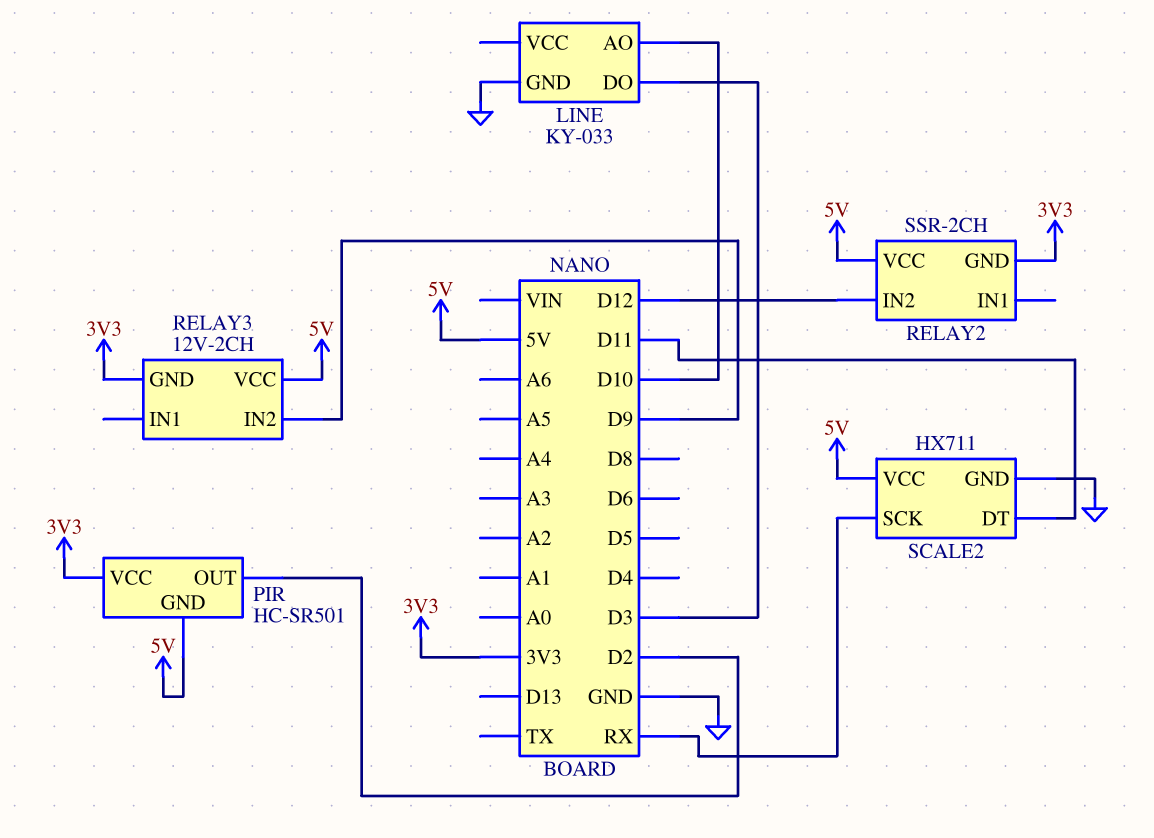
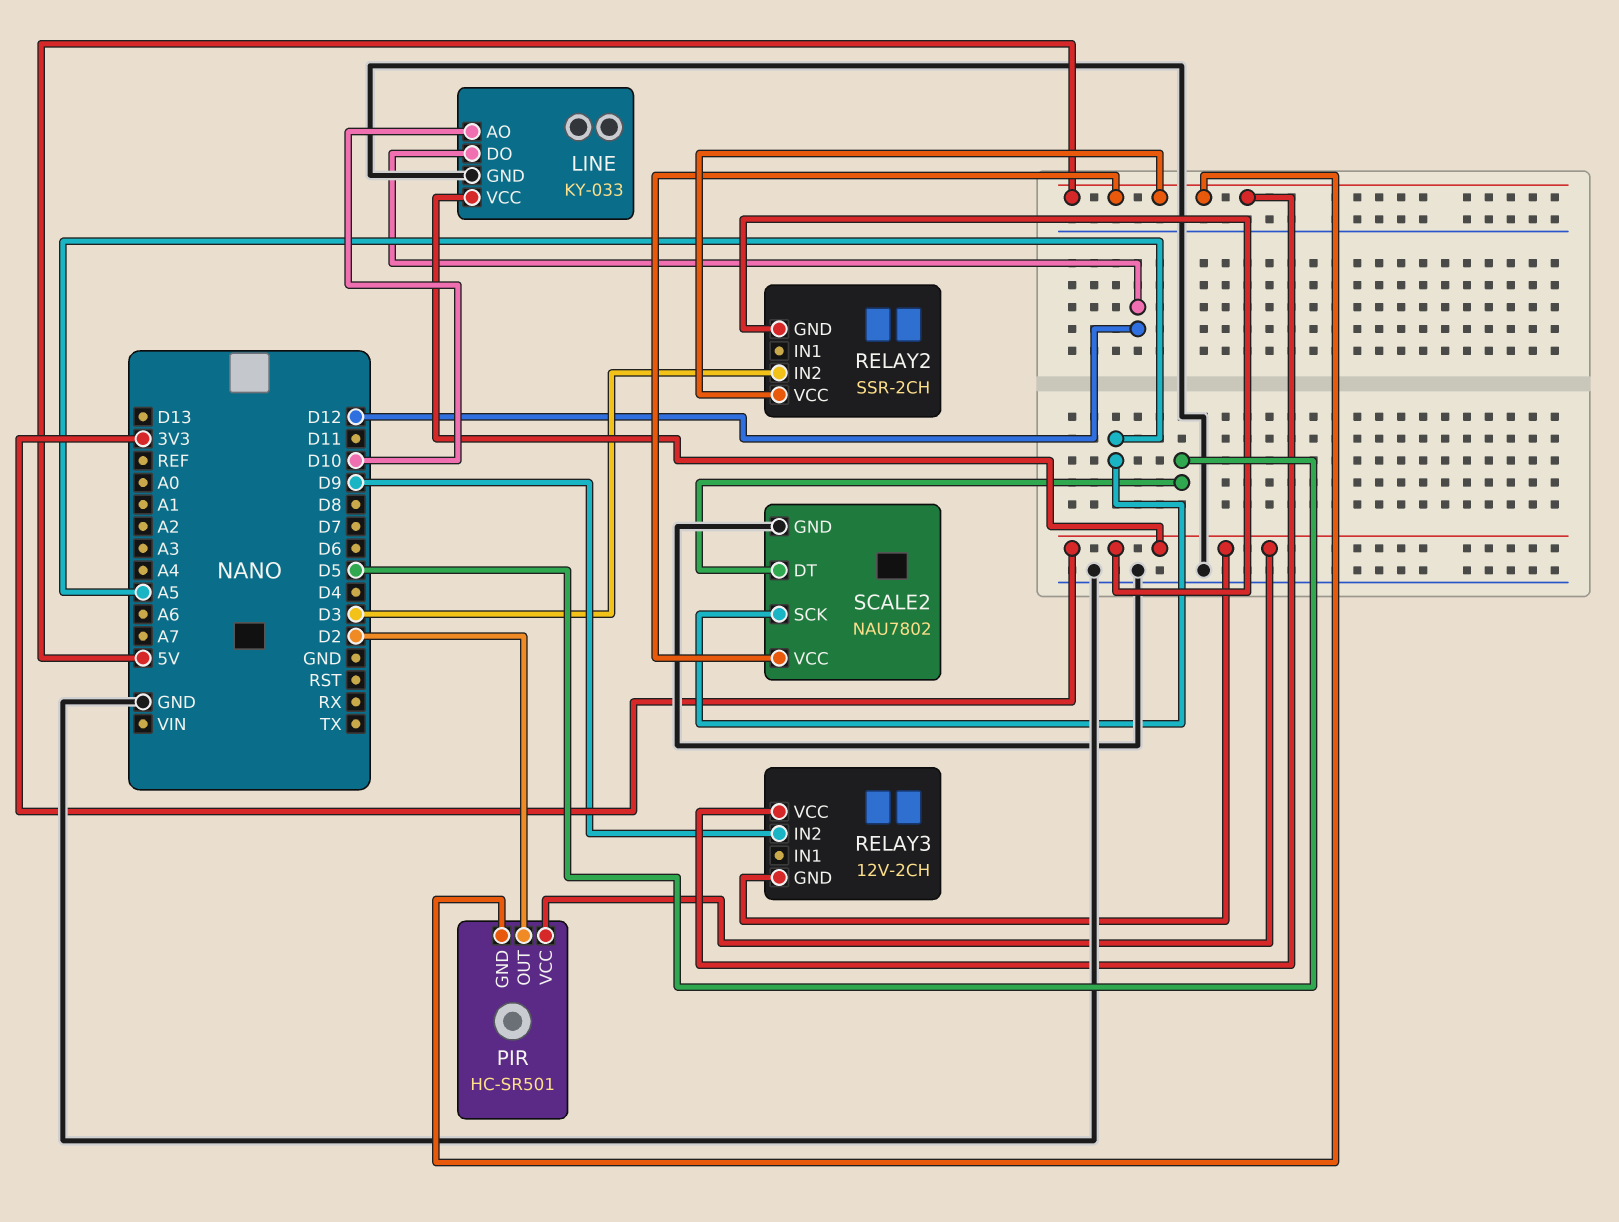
LINE pin DO: D3 -> D12
LINE pin VCC: none -> 3V3
RELAY2 pin IN2: D12 -> D3
SCALE2: HX711 -> NAU7802
SCALE2 pin DT: D11 -> D5
SCALE2 pin SCK: RX -> A5

